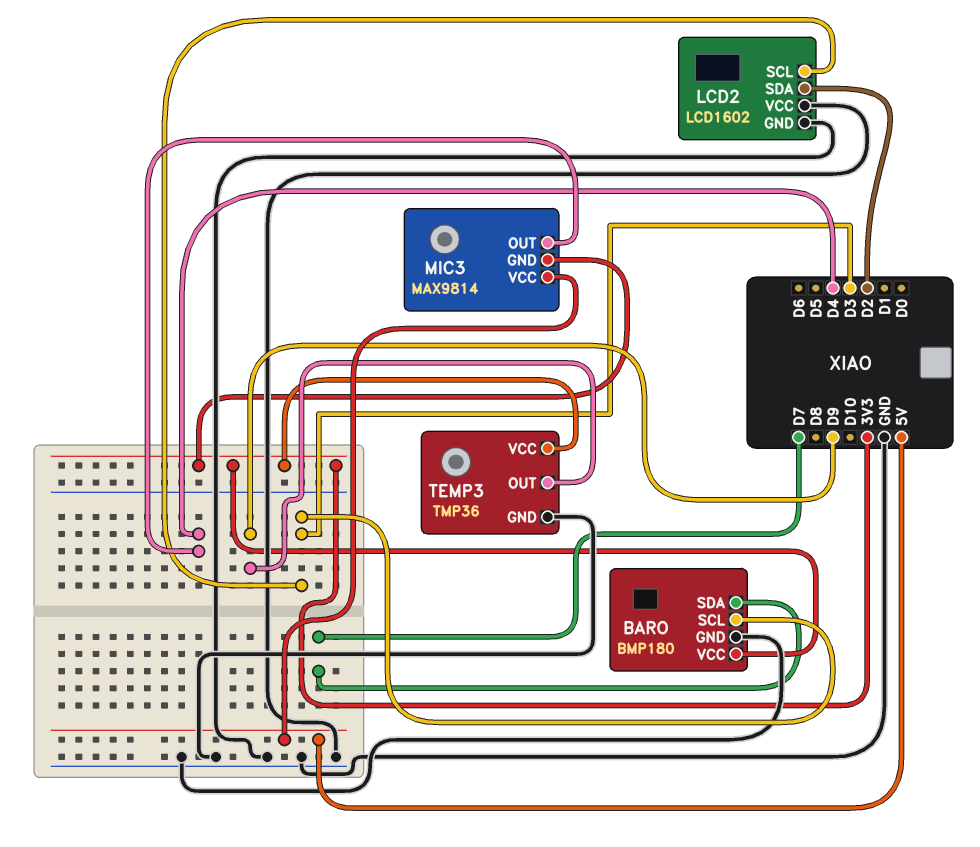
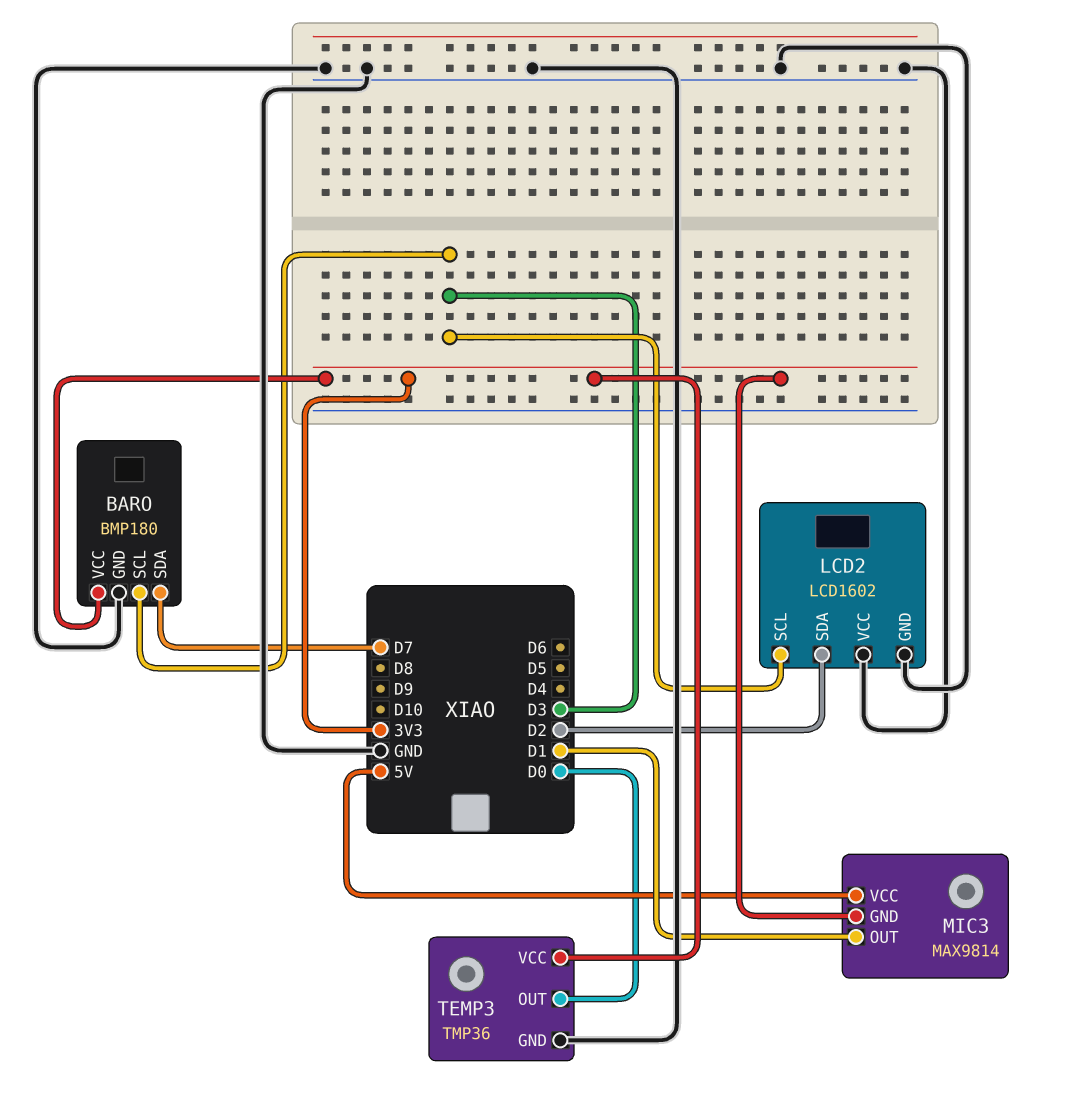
MIC3 pin OUT: D4 -> D1
TEMP3 pin OUT: D9 -> D0

